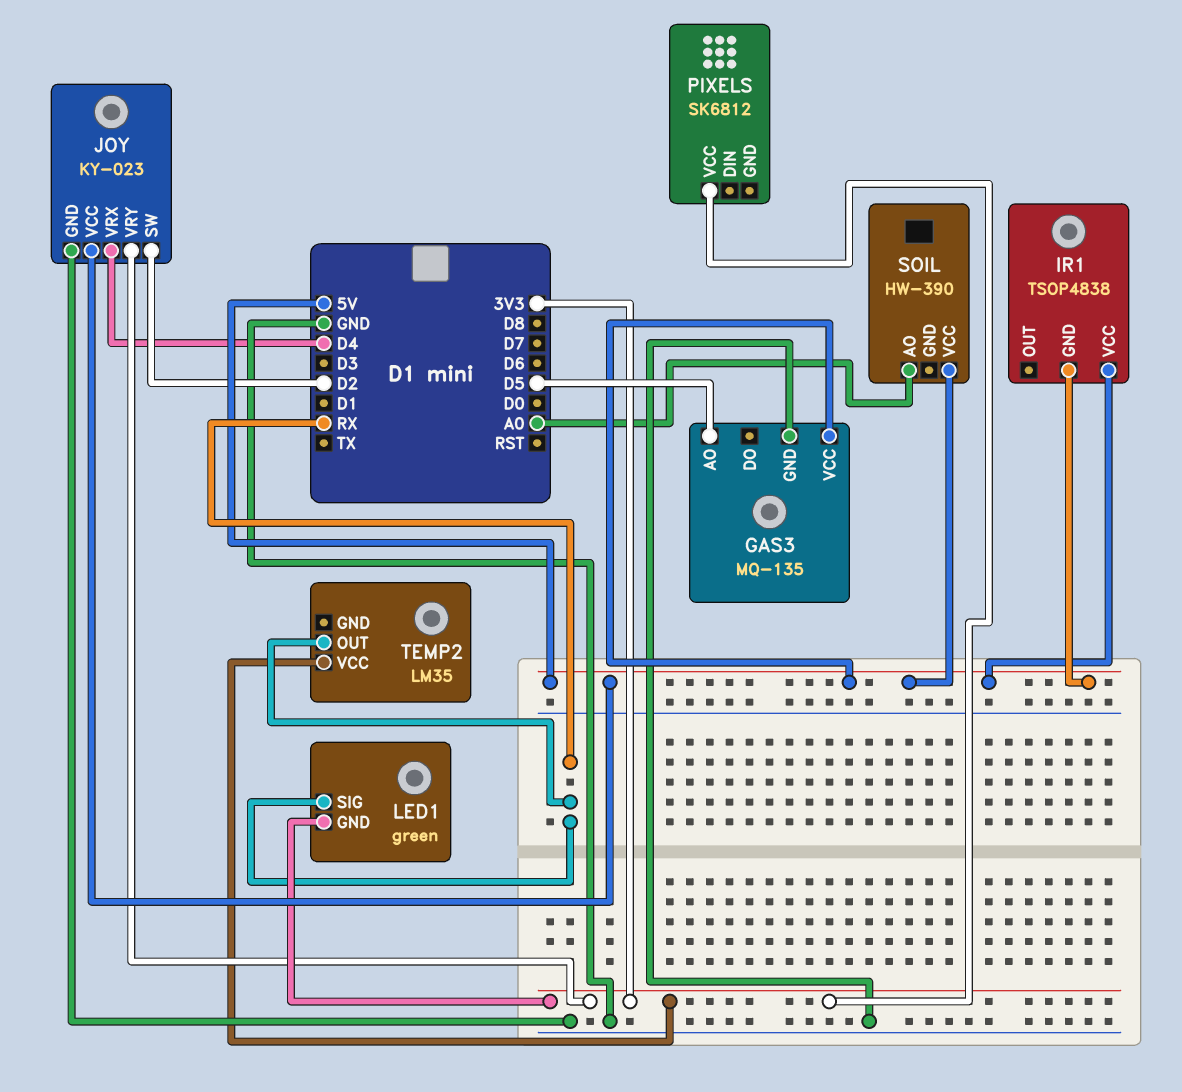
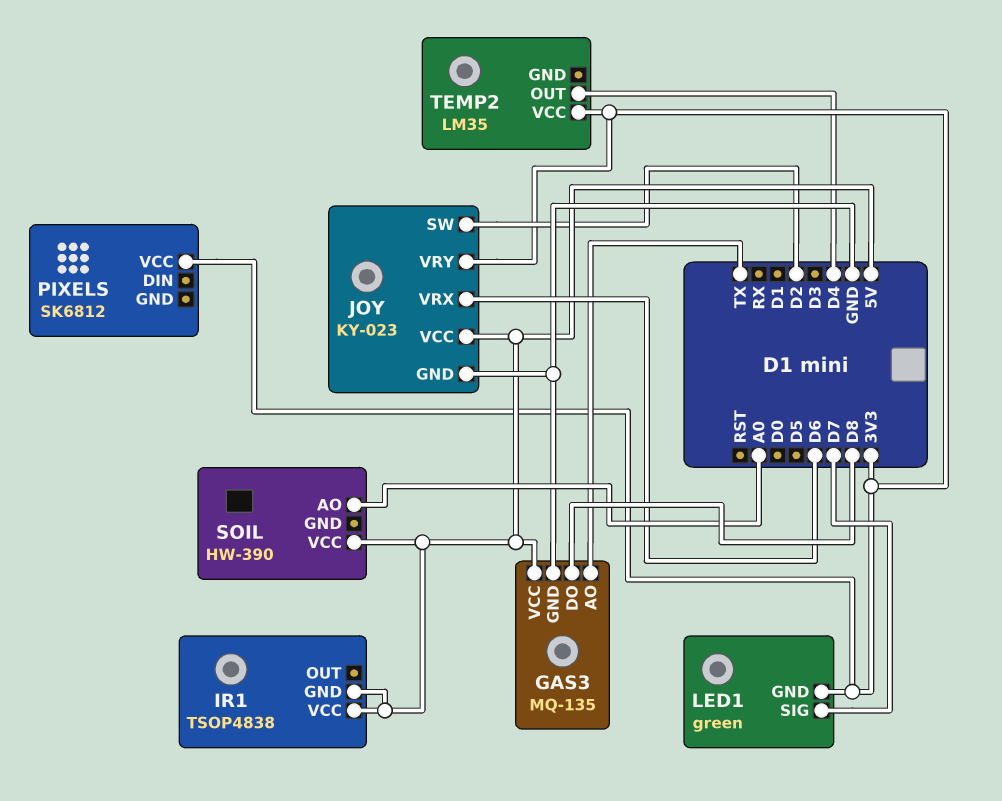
GAS3 pin AO: D5 -> TX
GAS3 pin DO: none -> D8
JOY pin VRX: D4 -> D6
LED1 pin SIG: RX -> D7
TEMP2 pin OUT: RX -> D4

